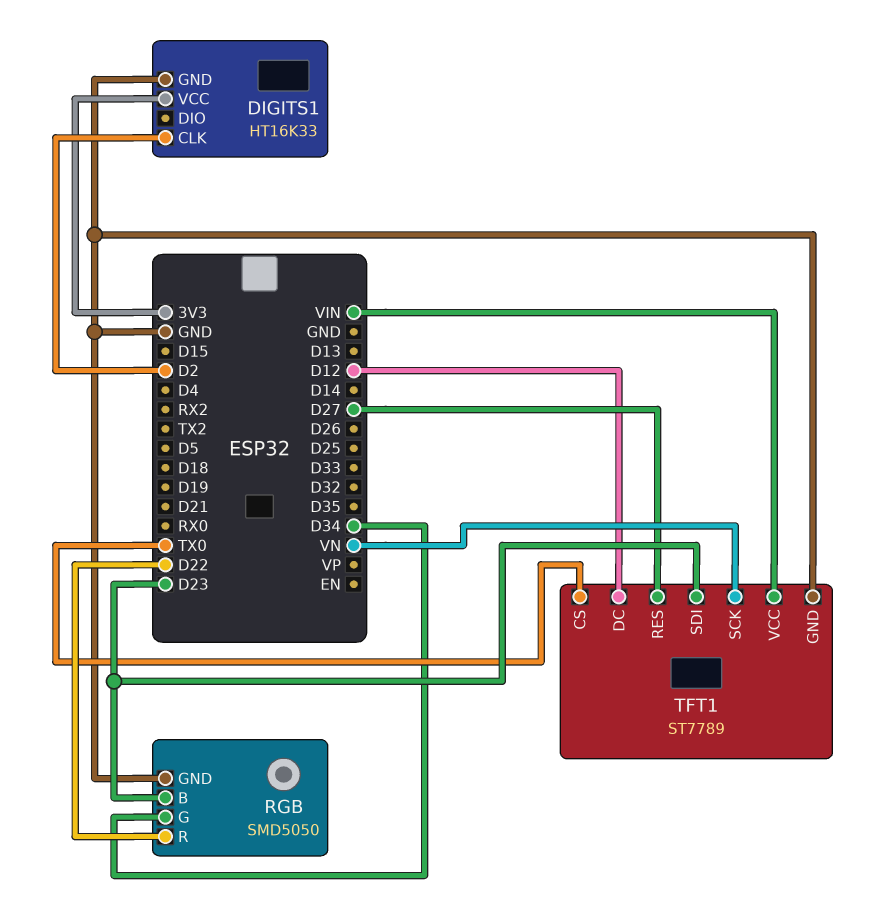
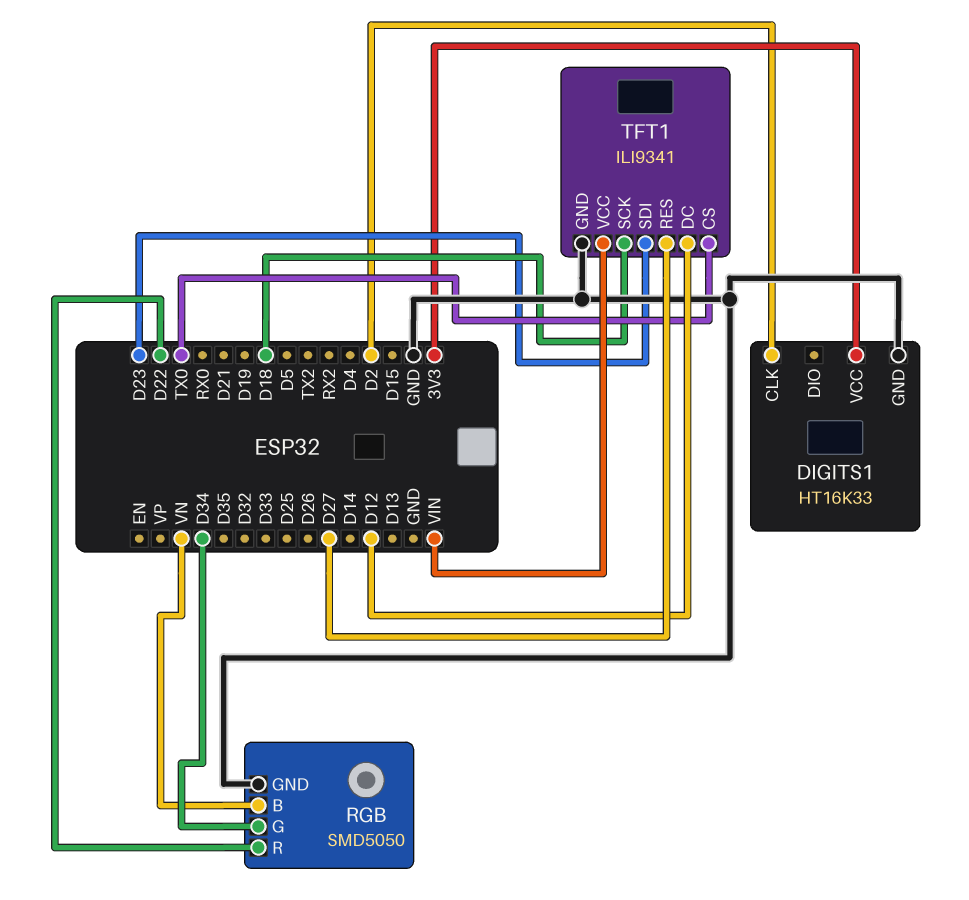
RGB pin B: D23 -> VN
TFT1: ST7789 -> ILI9341
TFT1 pin SCK: VN -> D18

